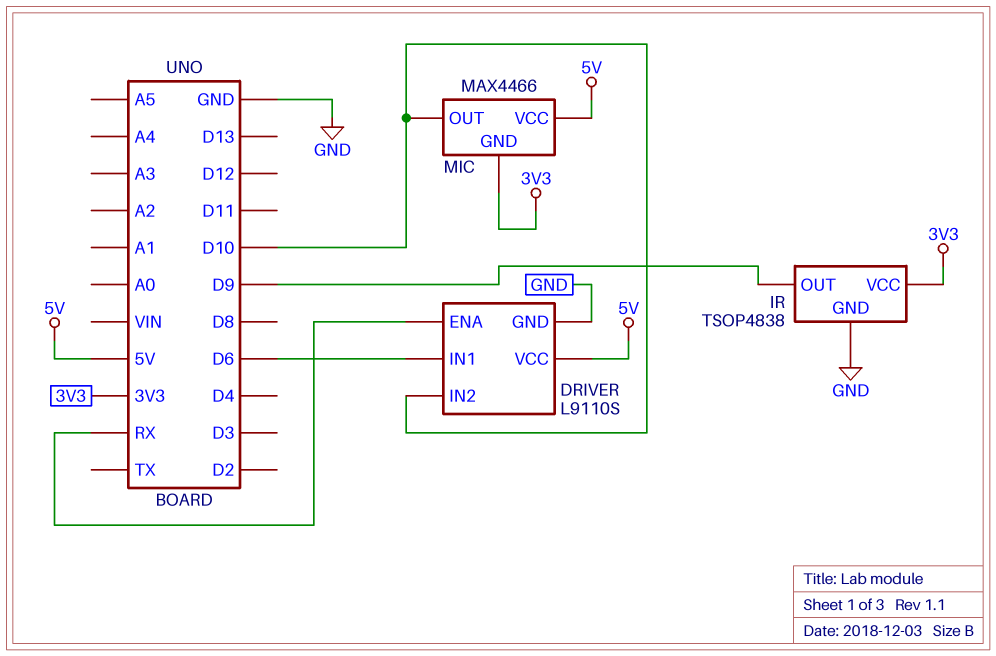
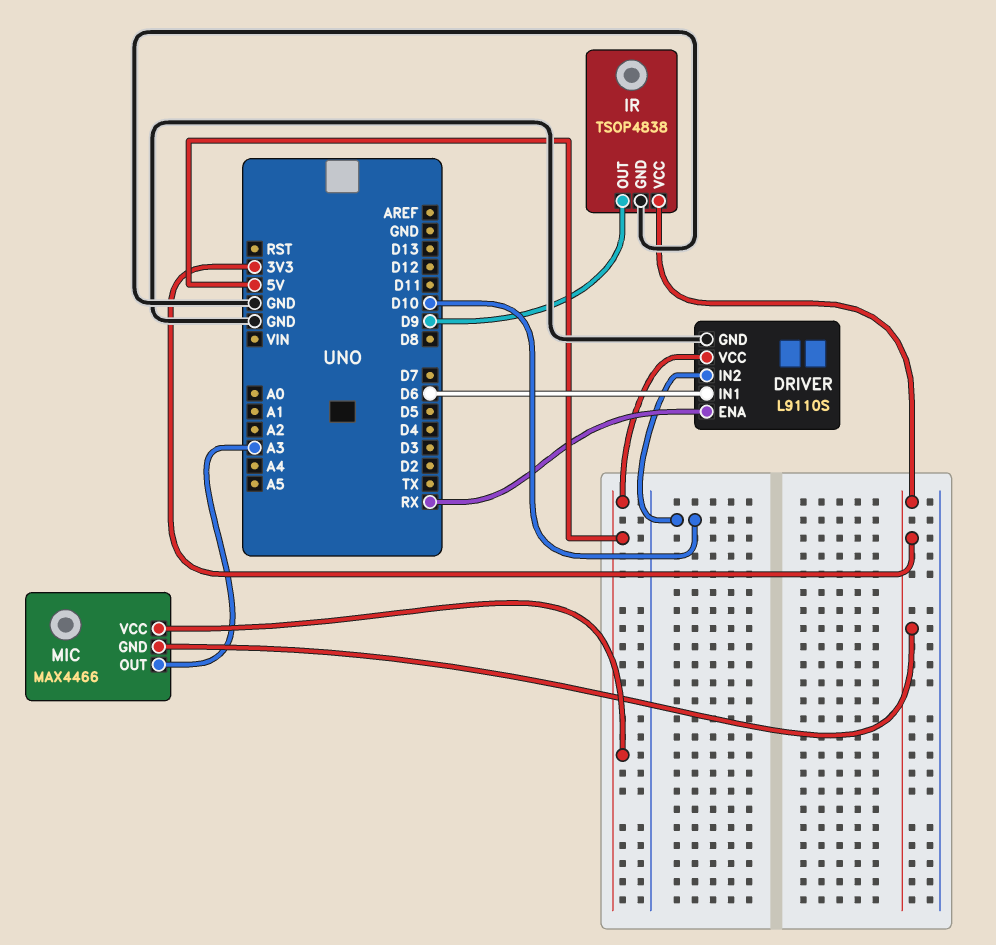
MIC pin OUT: D10 -> A3

